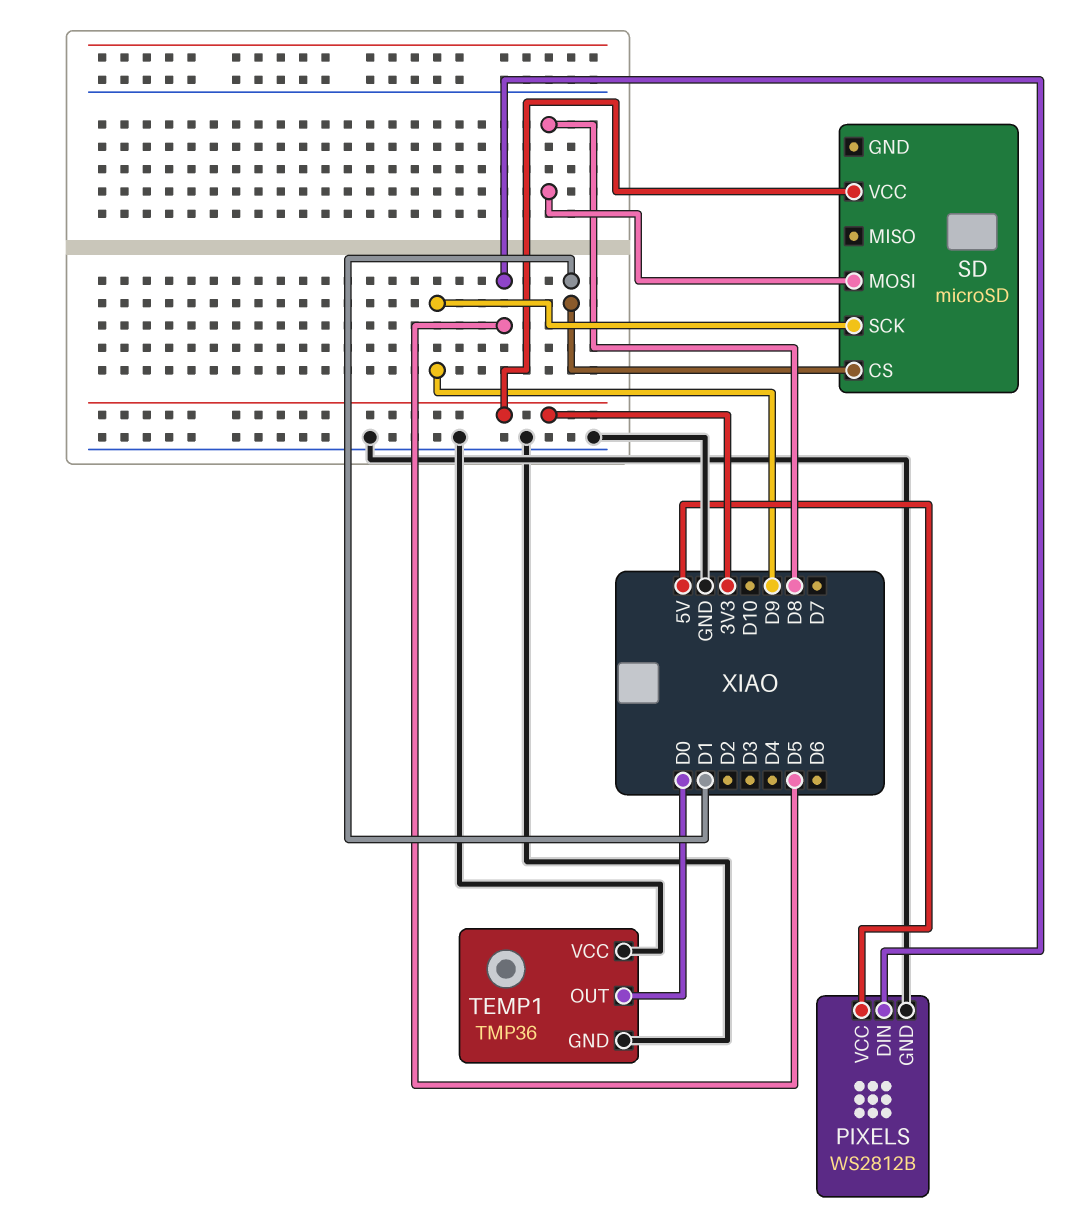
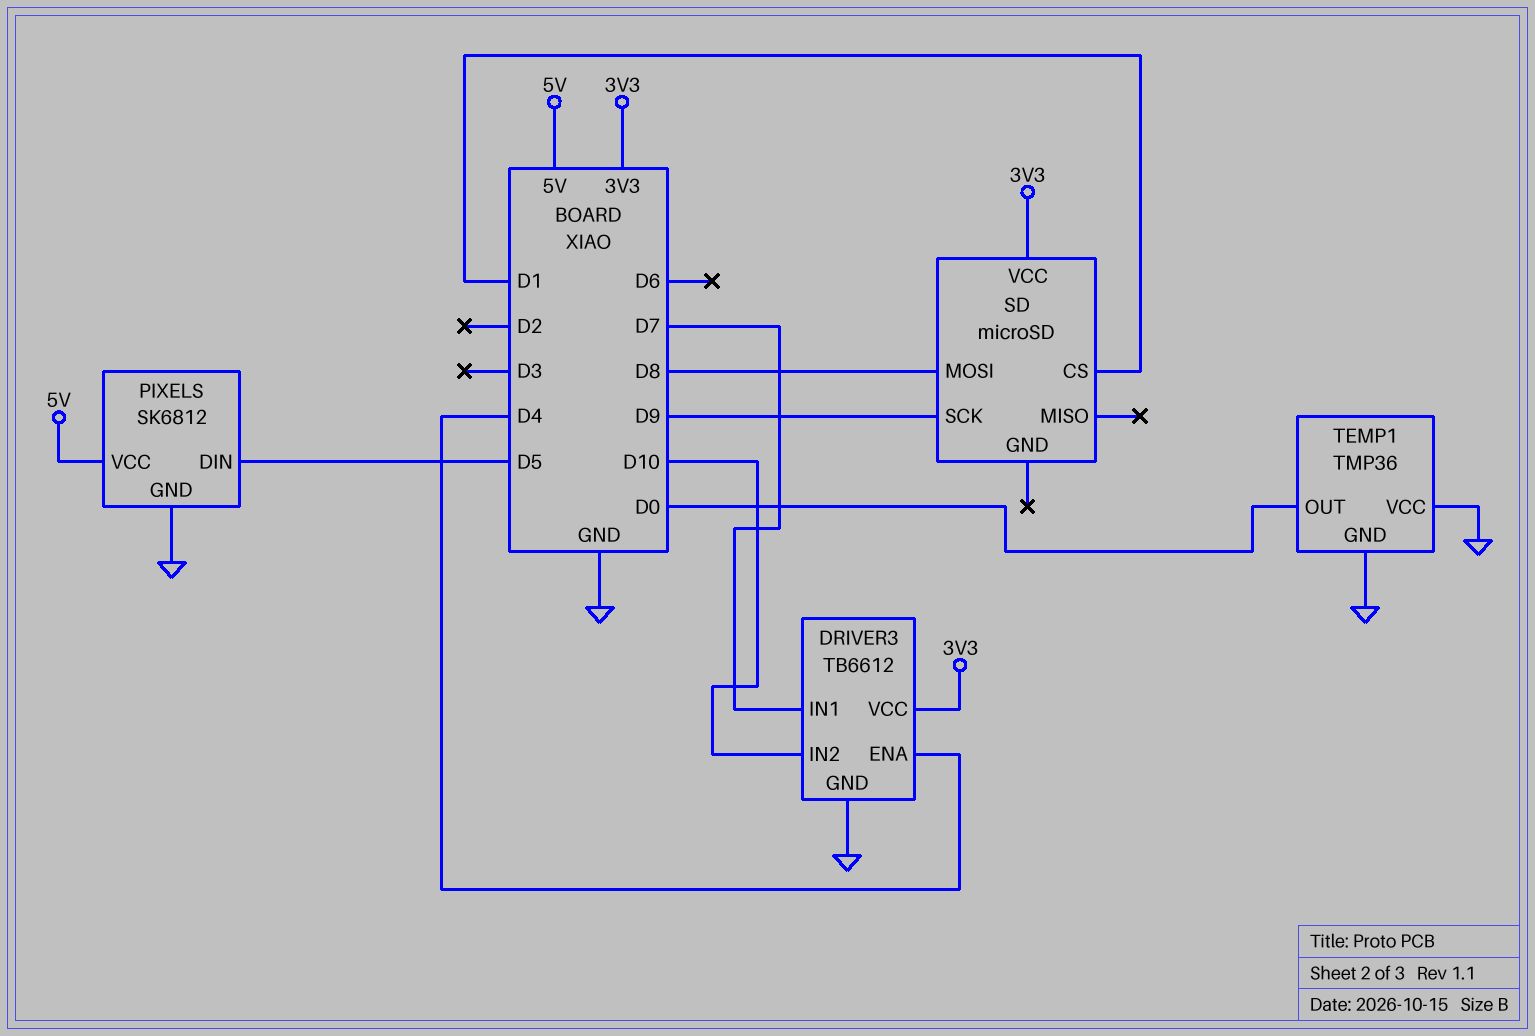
DRIVER3: none -> TB6612
DRIVER3 pin ENA: none -> D4
DRIVER3 pin GND: none -> GND
DRIVER3 pin IN1: none -> D7
DRIVER3 pin IN2: none -> D10
DRIVER3 pin VCC: none -> 3V3
PIXELS: WS2812B -> SK6812

